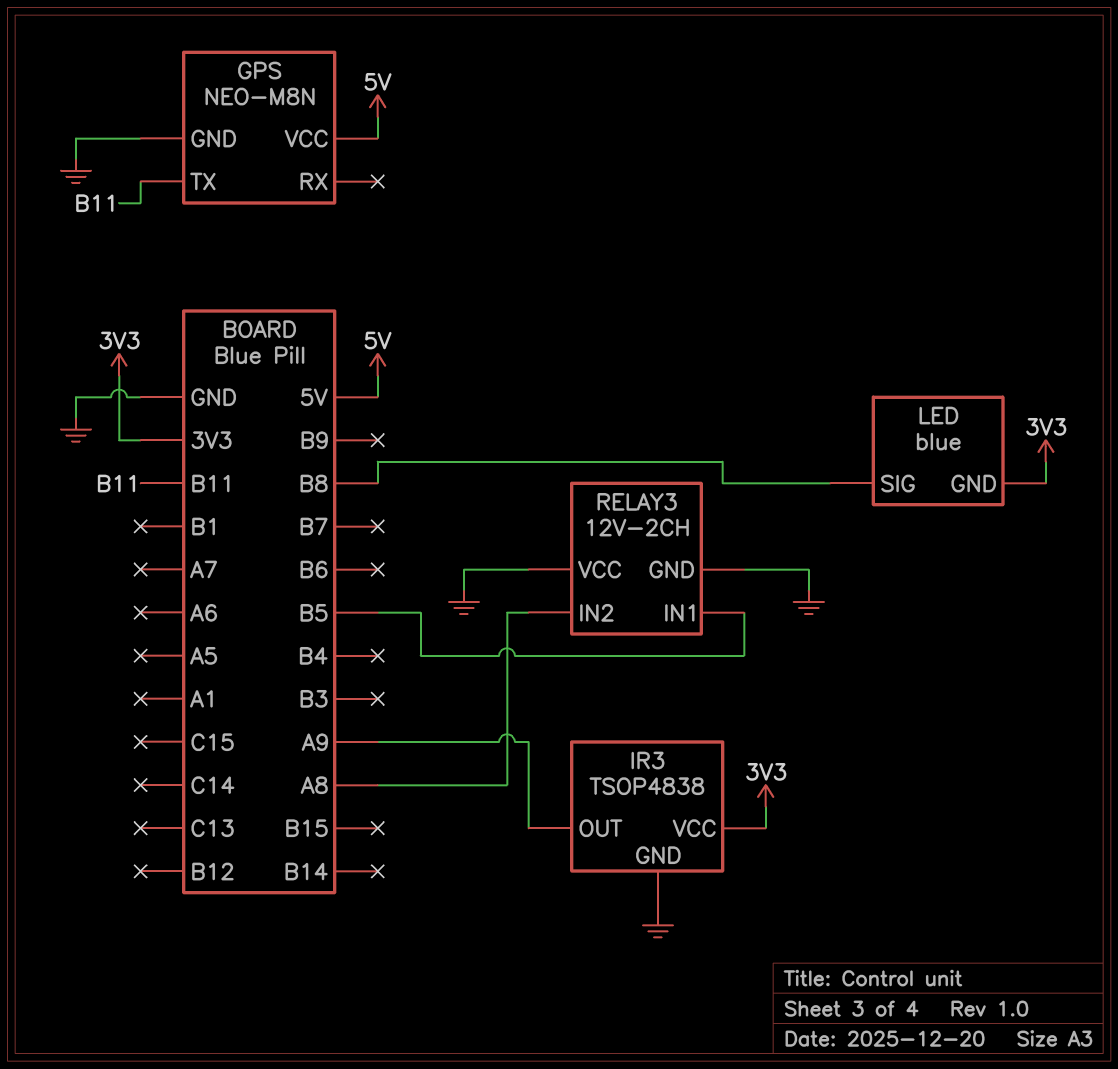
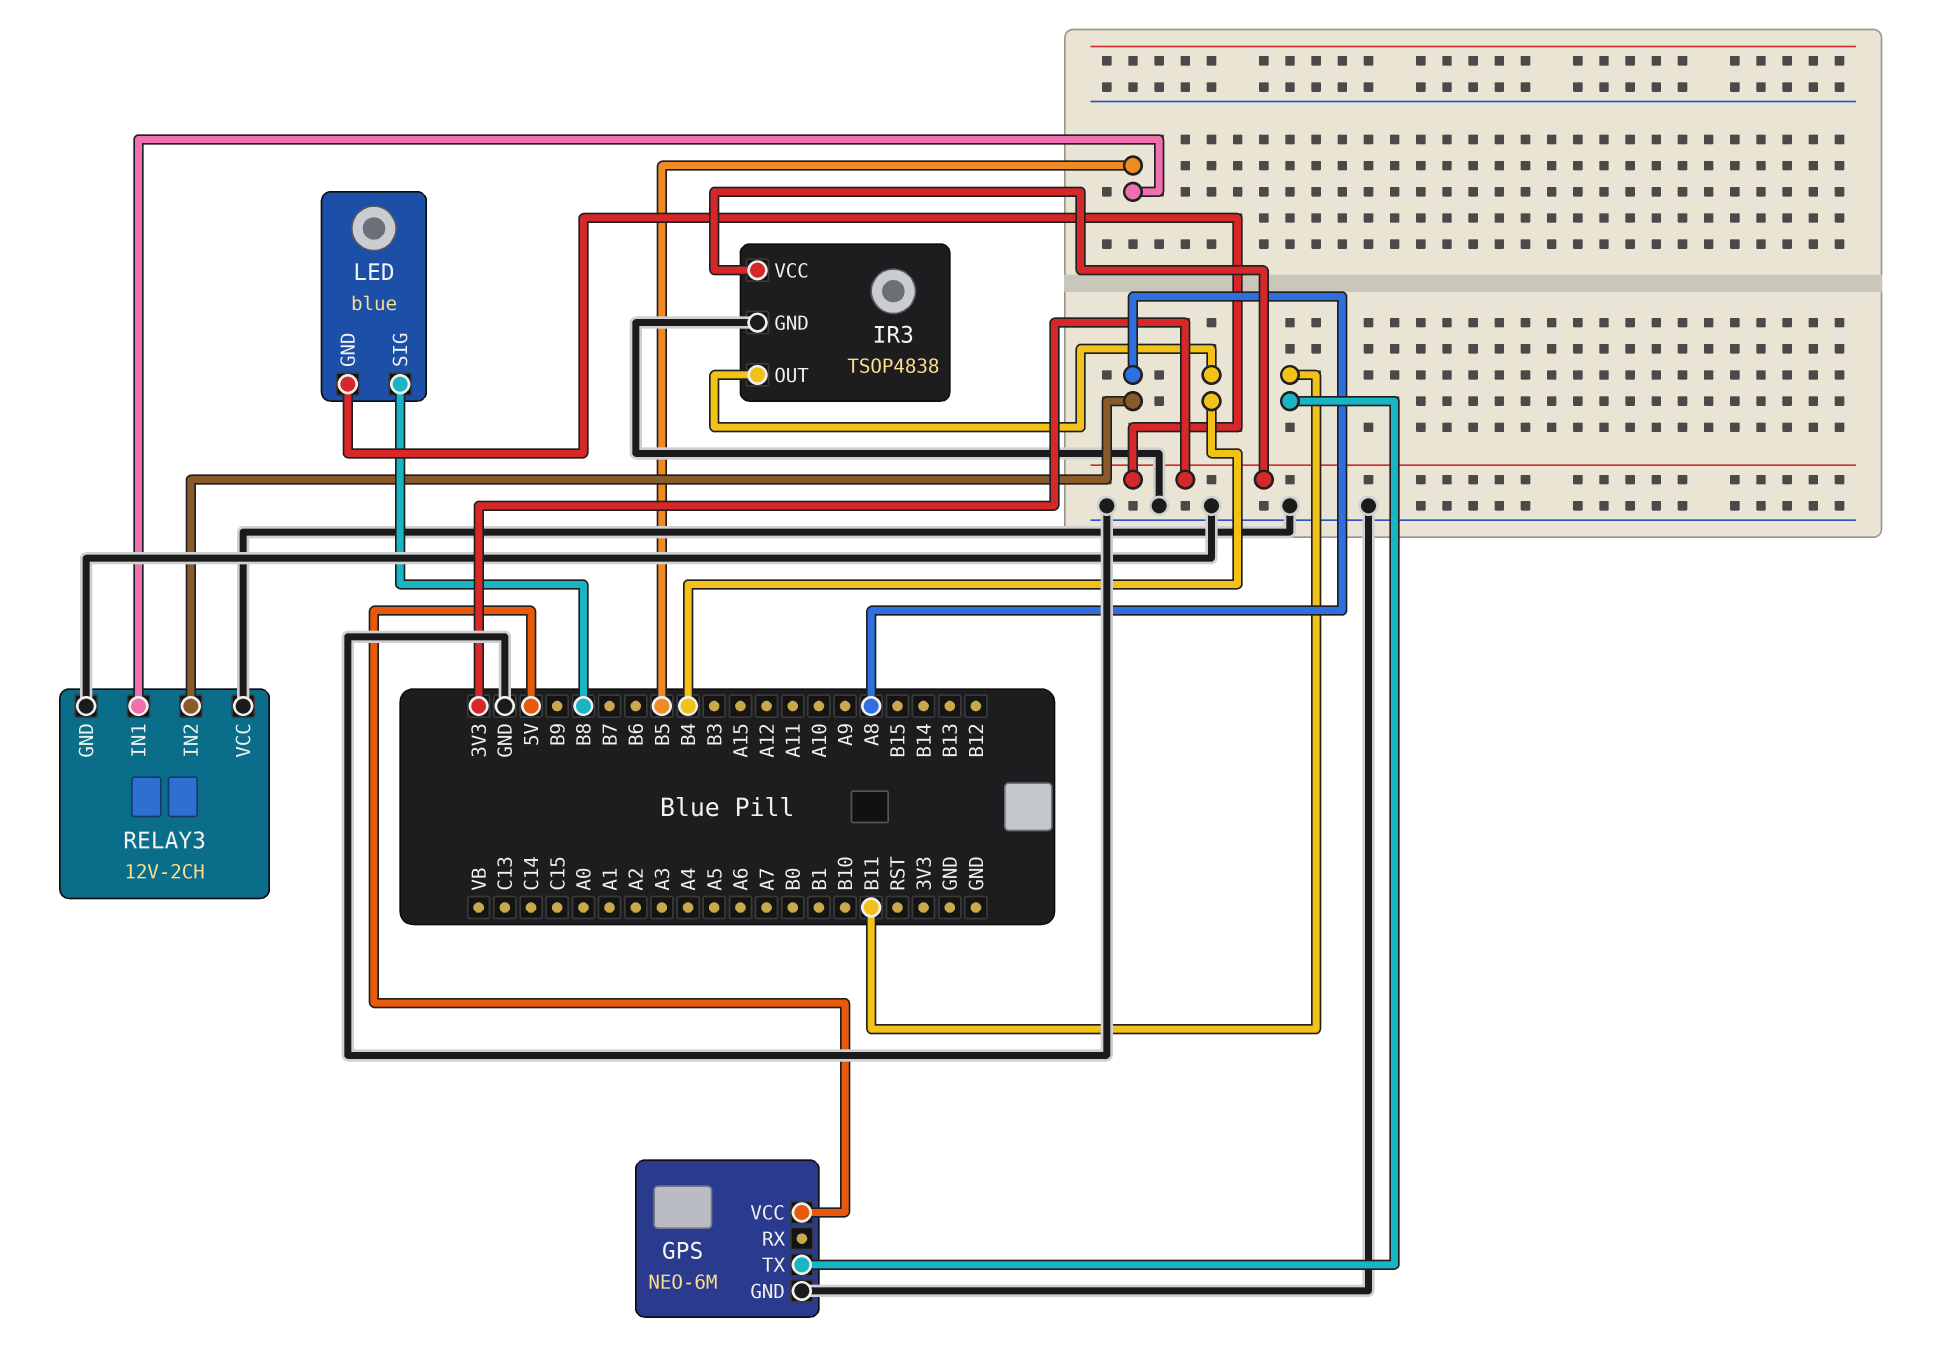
GPS: NEO-M8N -> NEO-6M
IR3 pin OUT: A9 -> B4

